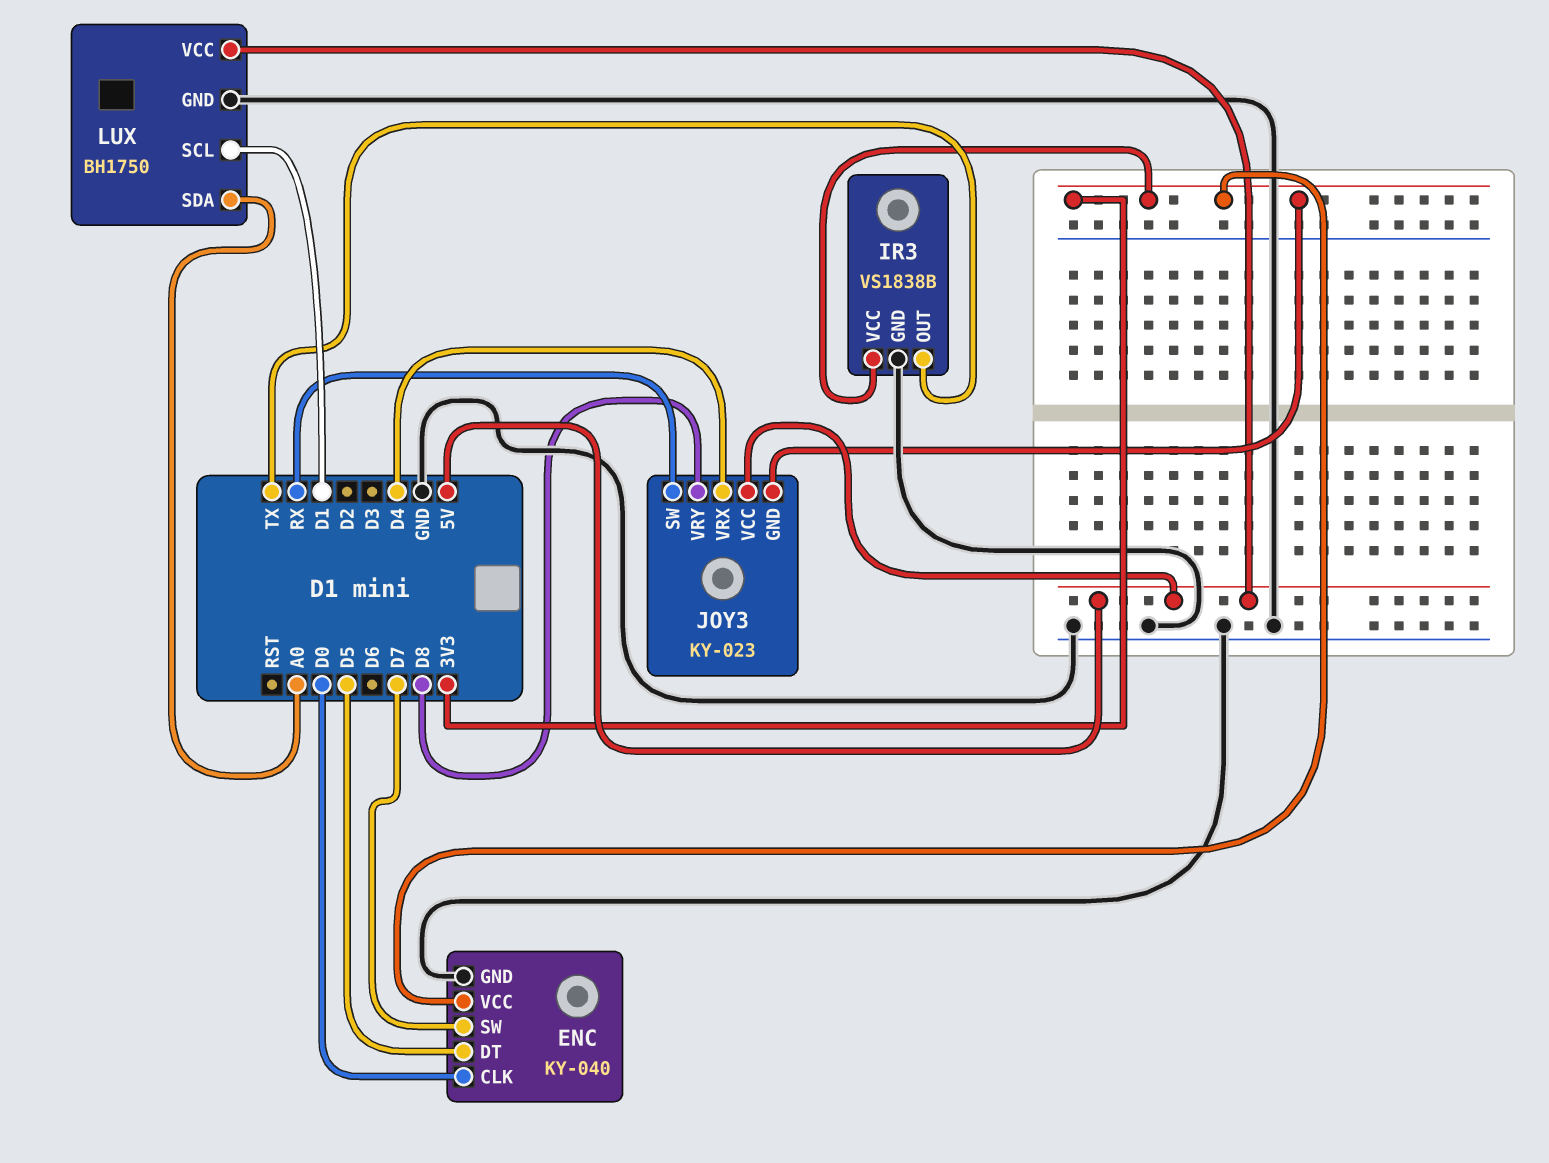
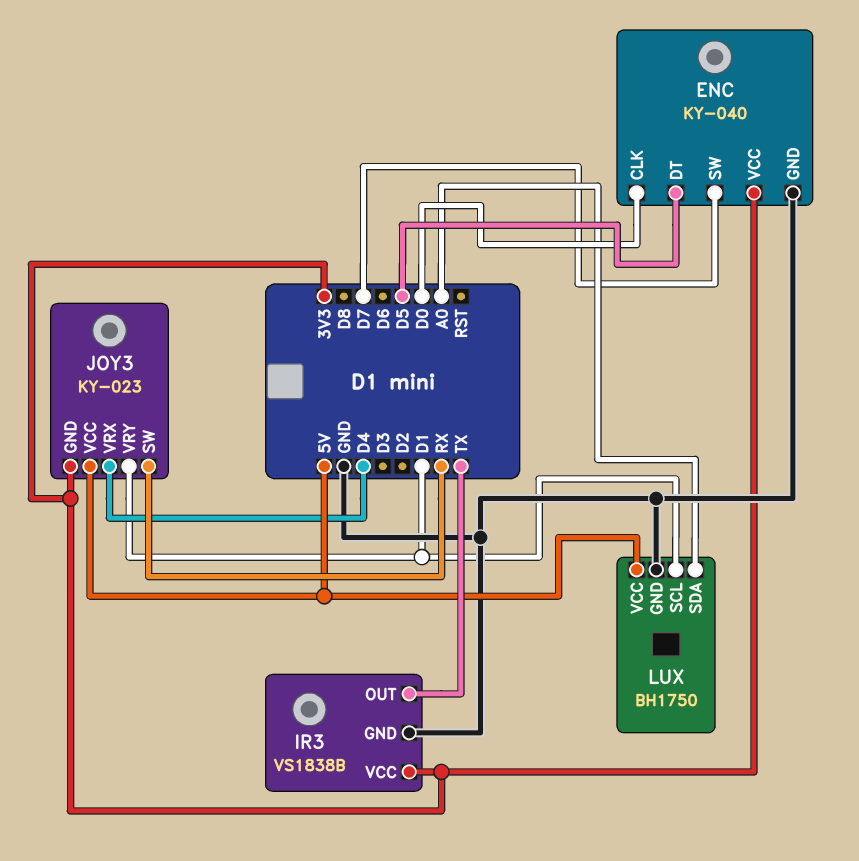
JOY3 pin VRY: D8 -> D1

